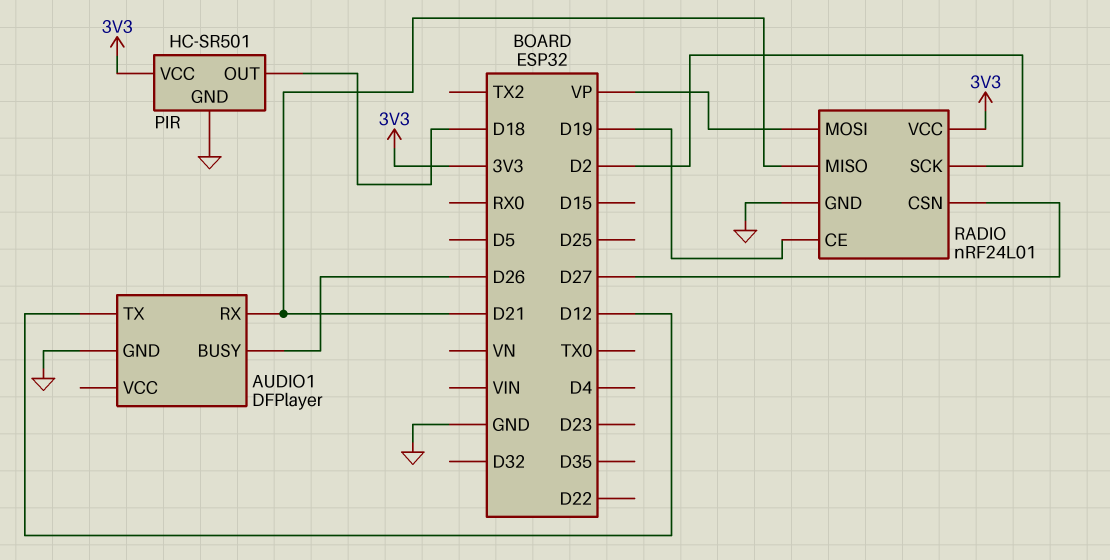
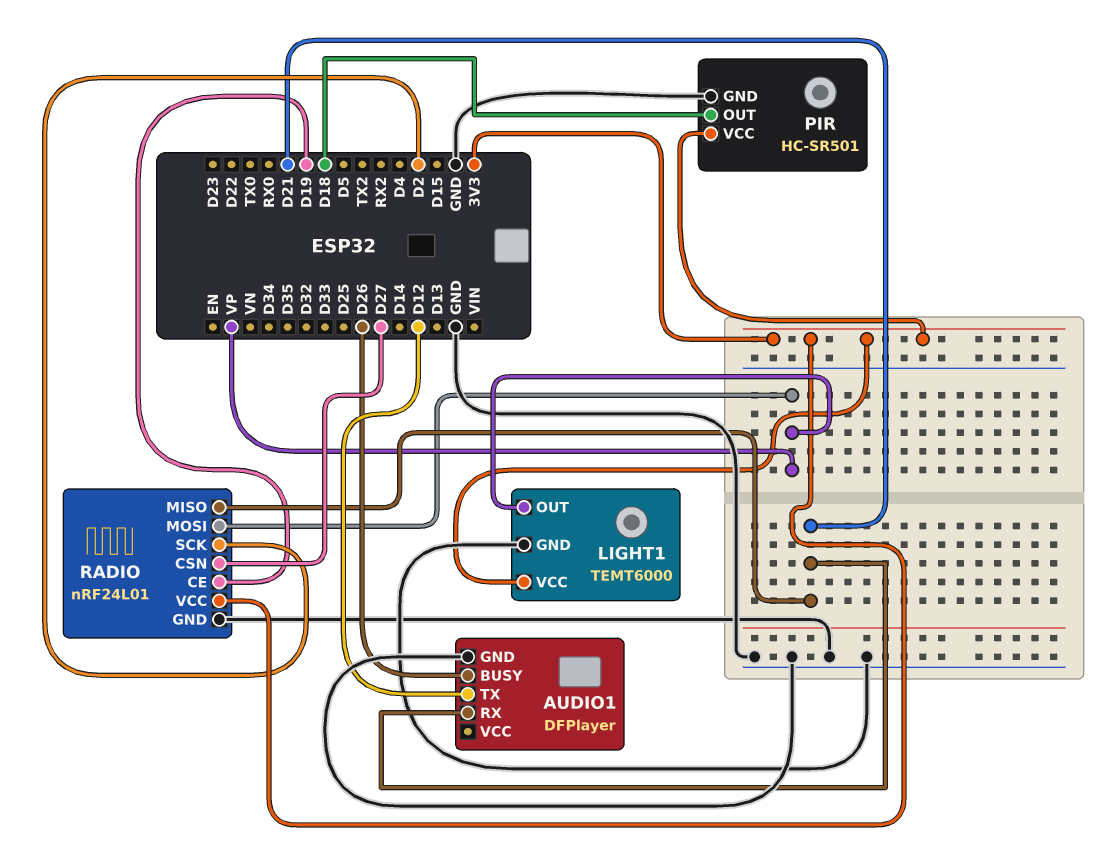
LIGHT1: none -> TEMT6000
LIGHT1 pin GND: none -> GND
LIGHT1 pin OUT: none -> VP
LIGHT1 pin VCC: none -> 3V3

